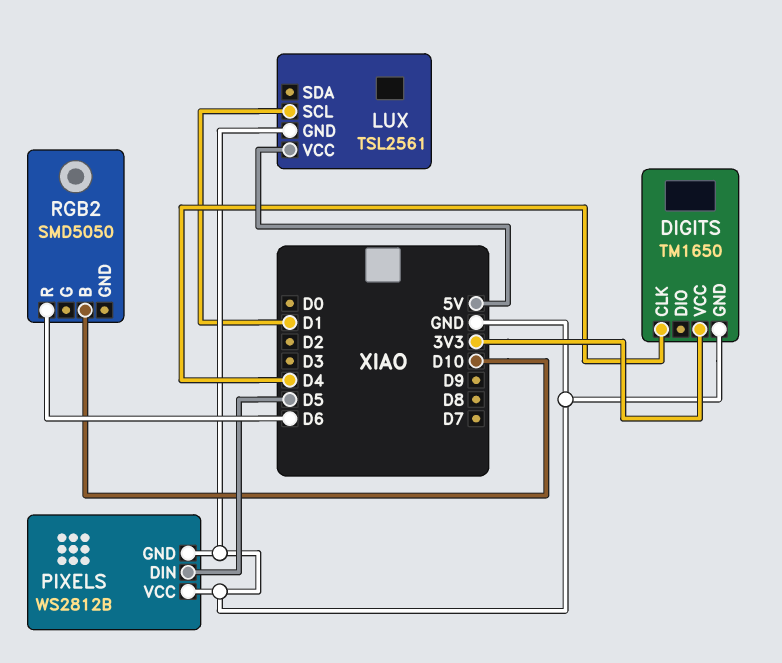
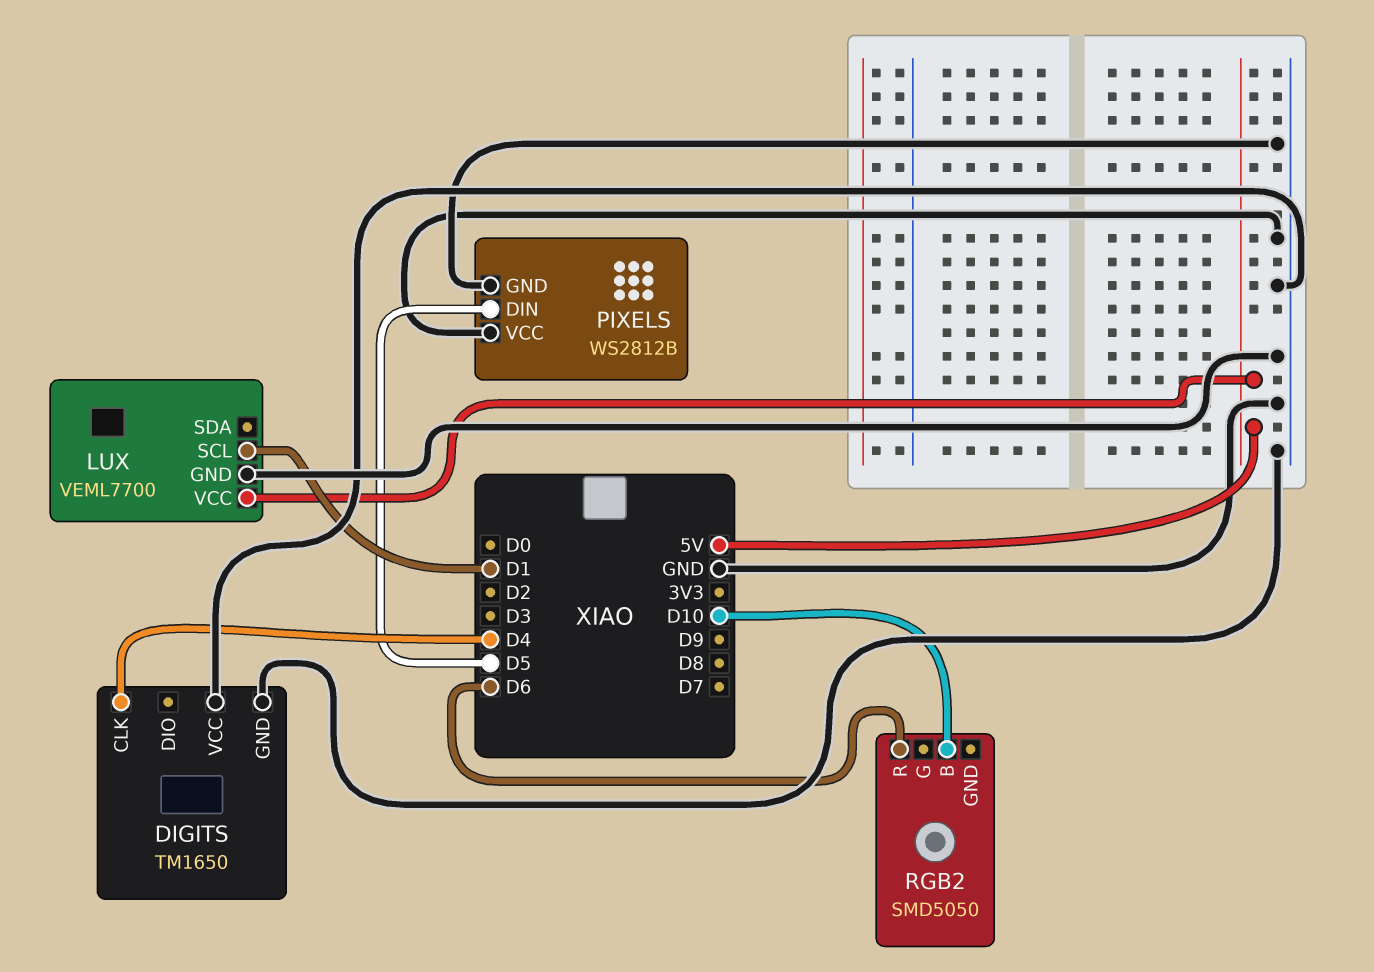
DIGITS pin VCC: 3V3 -> GND
LUX: TSL2561 -> VEML7700

